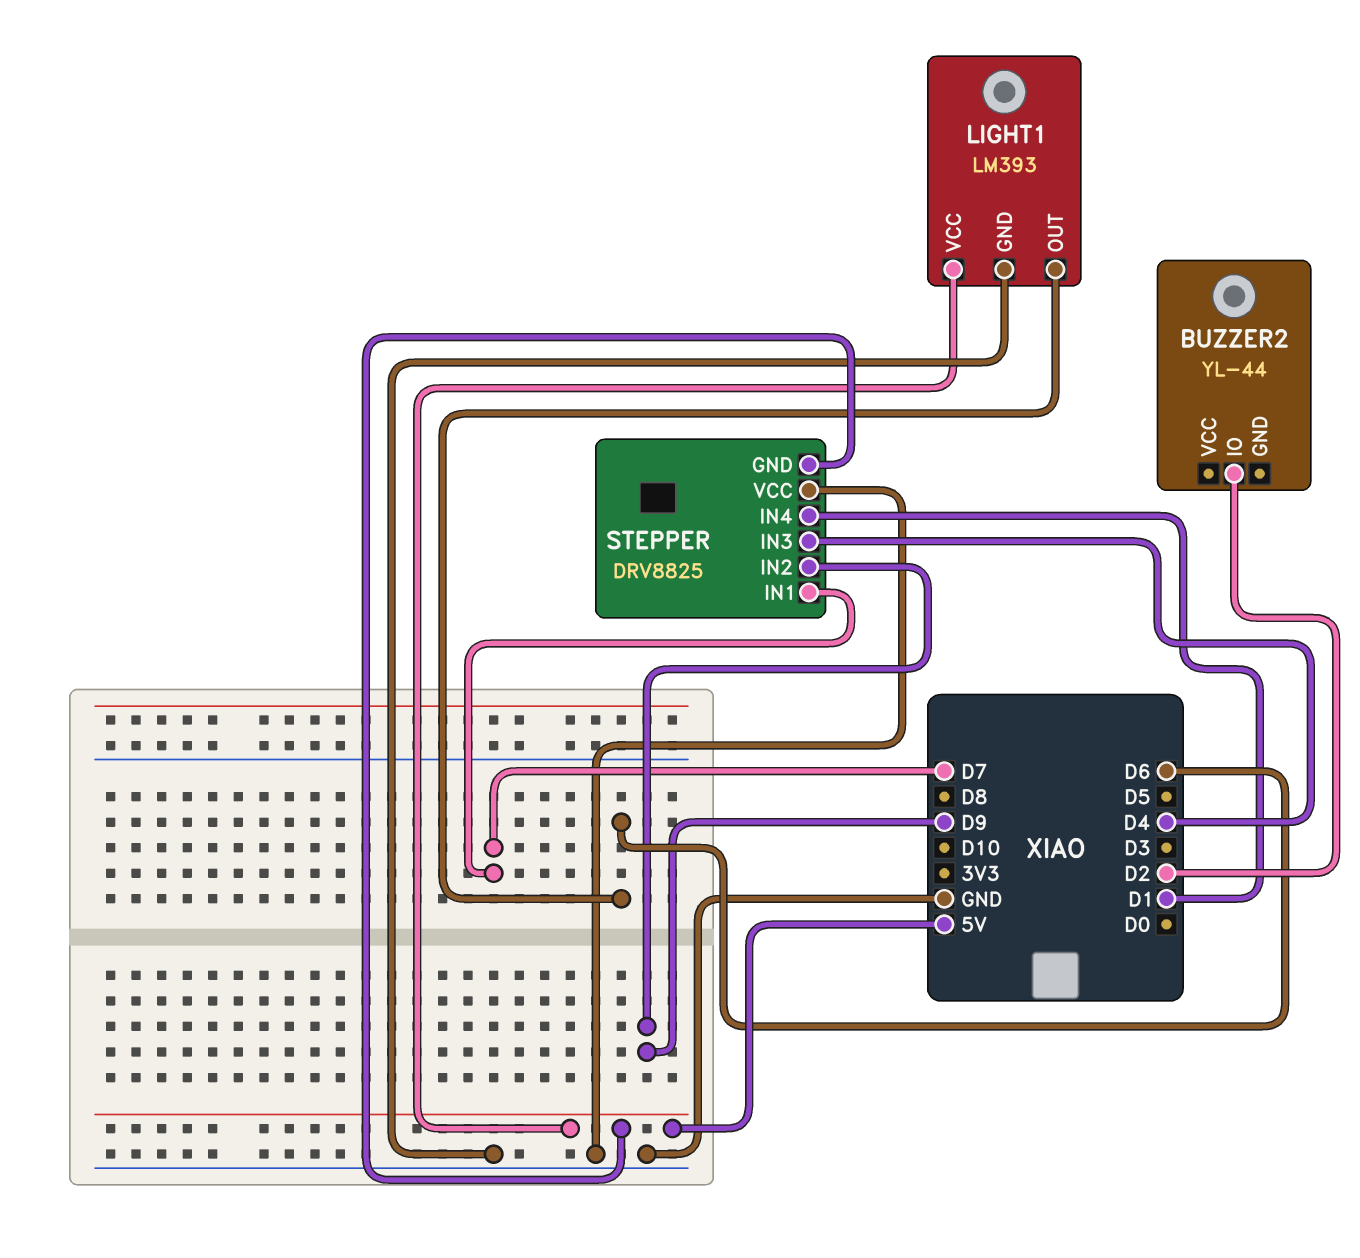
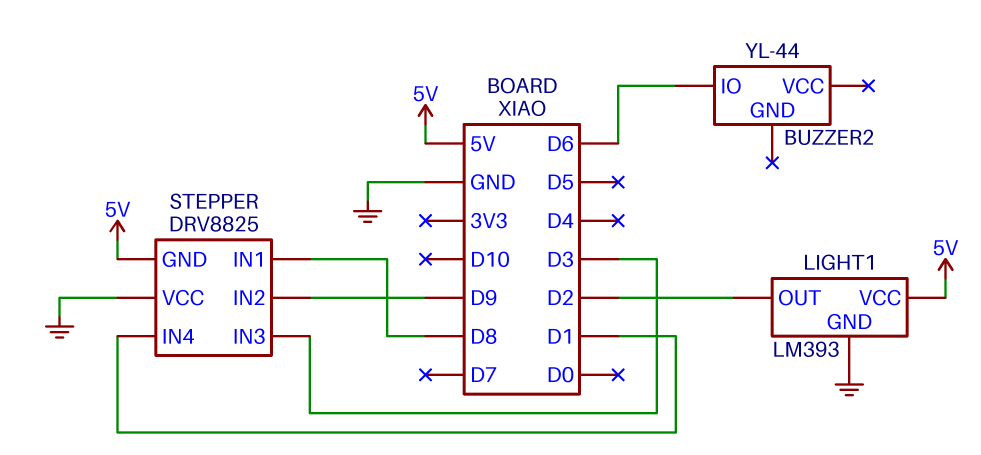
BUZZER2 pin IO: D2 -> D6
LIGHT1 pin OUT: D6 -> D2
STEPPER pin IN1: D7 -> D8
STEPPER pin IN3: D4 -> D3

